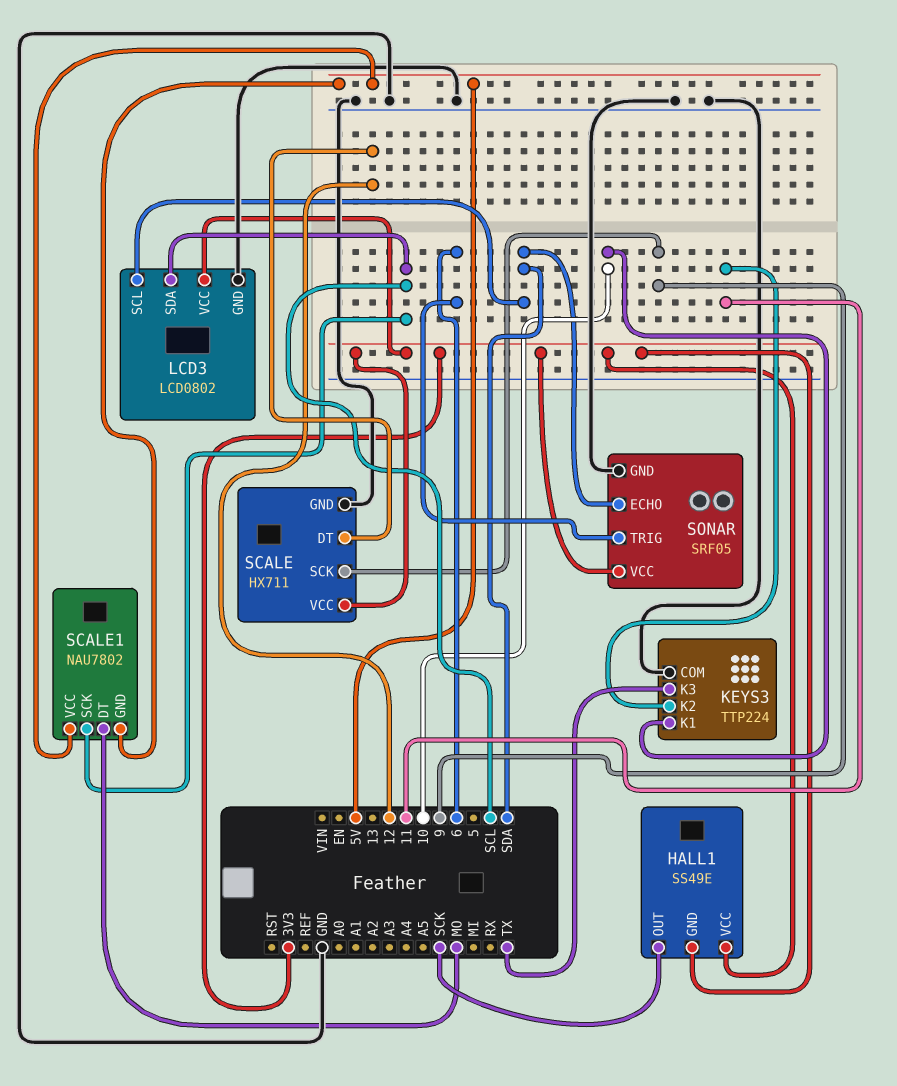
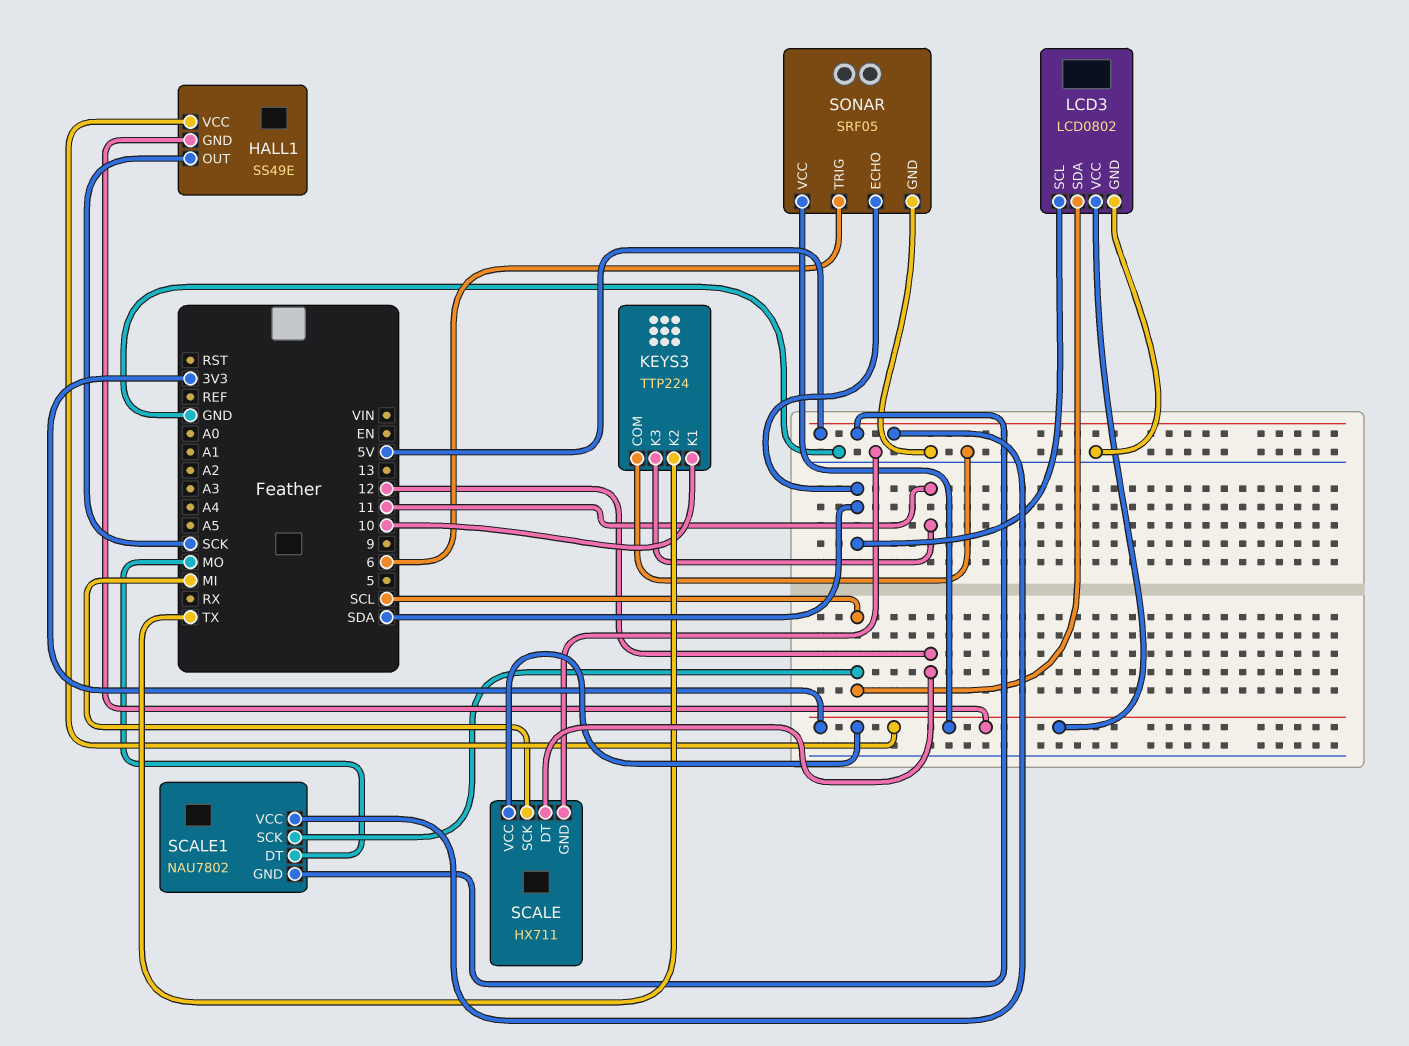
KEYS3 pin K2: 11 -> TX
KEYS3 pin K3: TX -> 11
SCALE pin SCK: 9 -> MI

